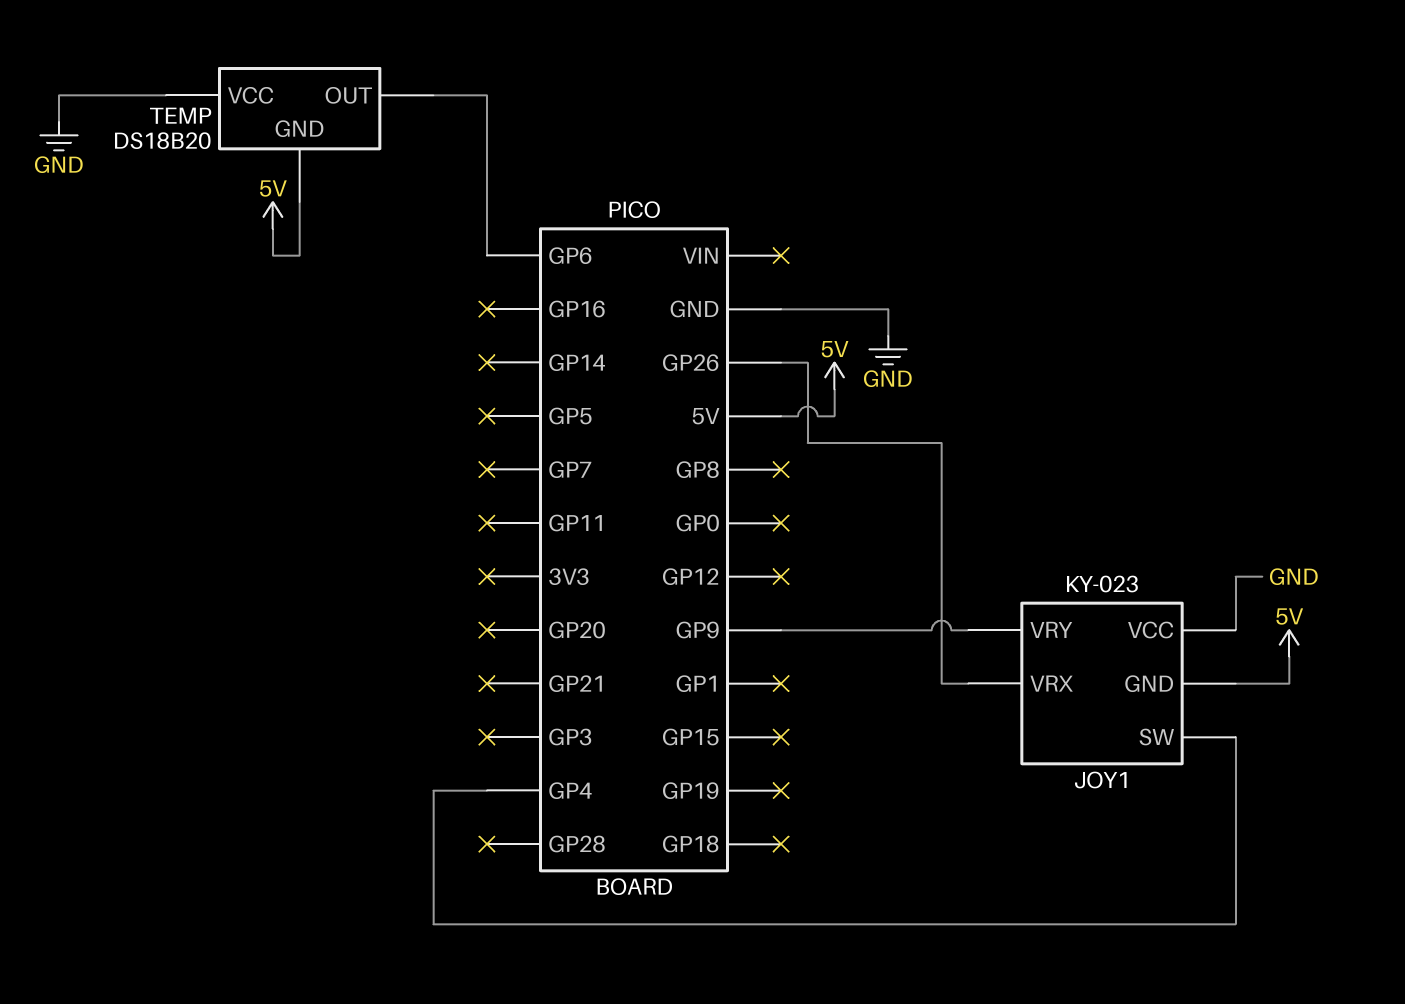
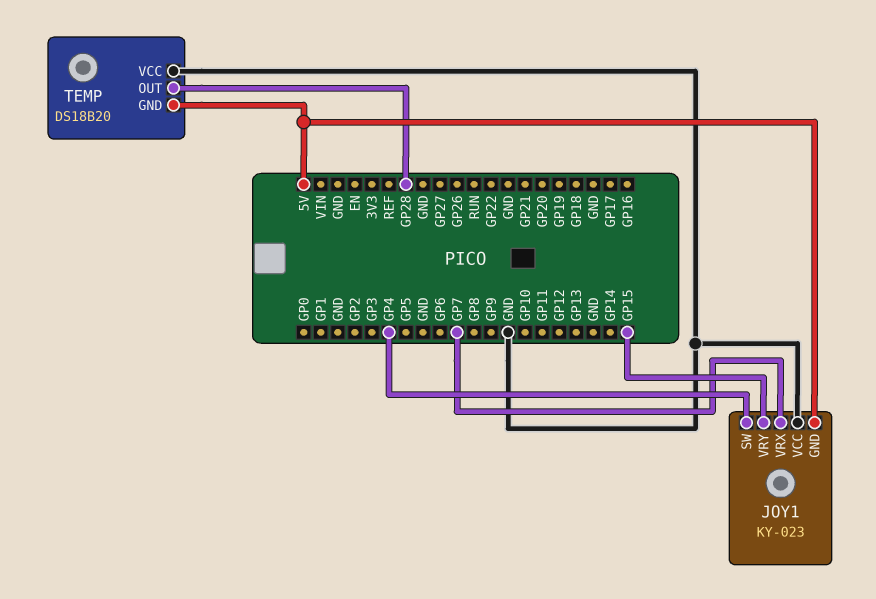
JOY1 pin VRX: GP26 -> GP7
JOY1 pin VRY: GP9 -> GP15
TEMP pin OUT: GP6 -> GP28

